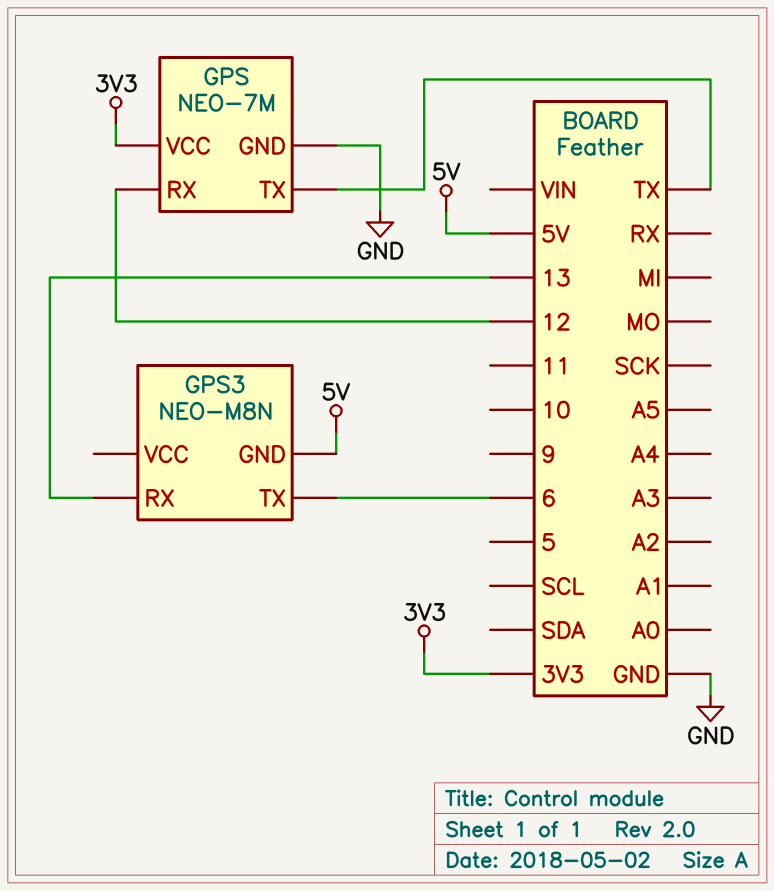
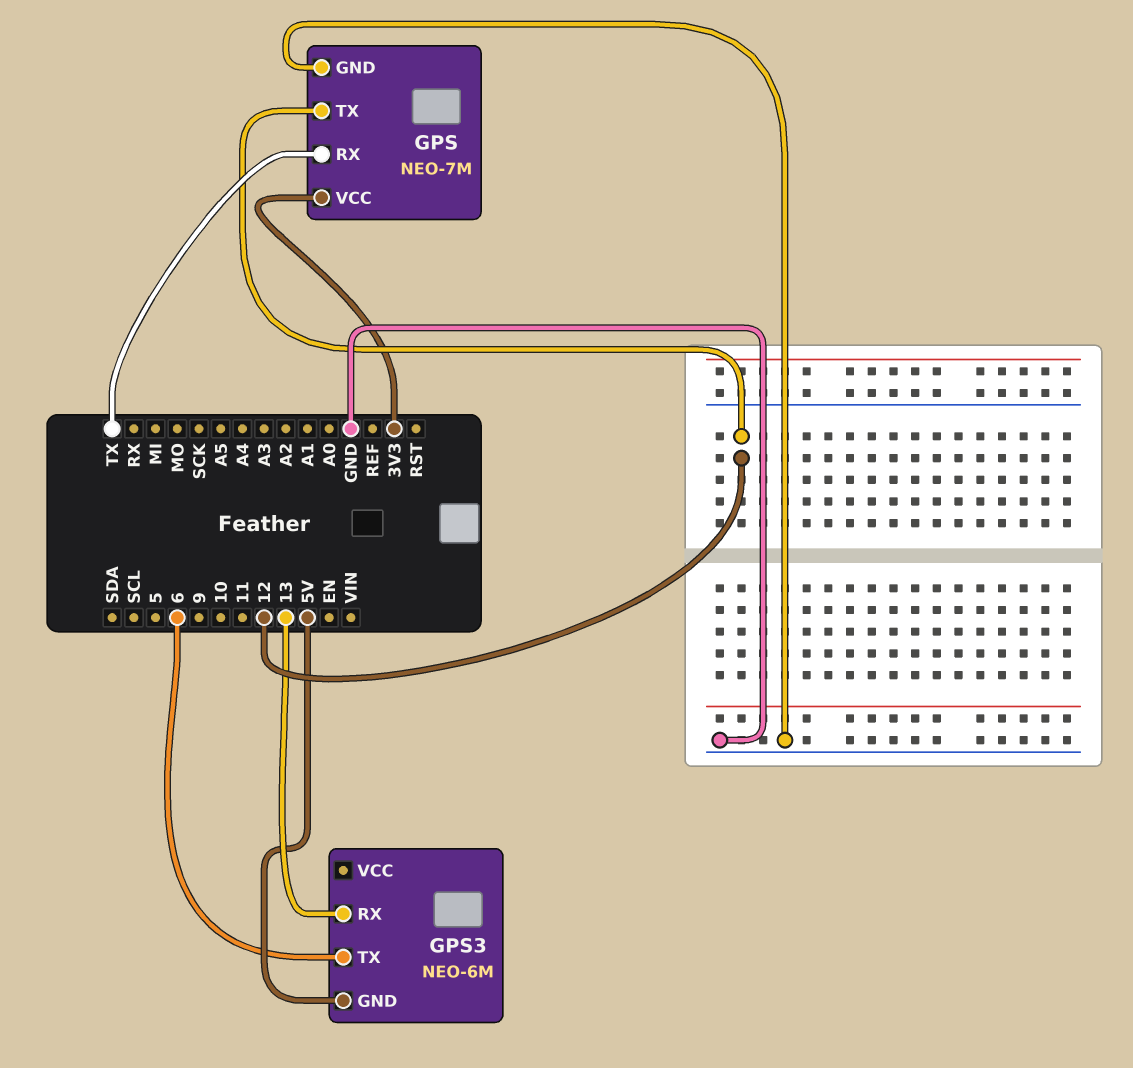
GPS pin RX: 12 -> TX
GPS pin TX: TX -> 12
GPS3: NEO-M8N -> NEO-6M

